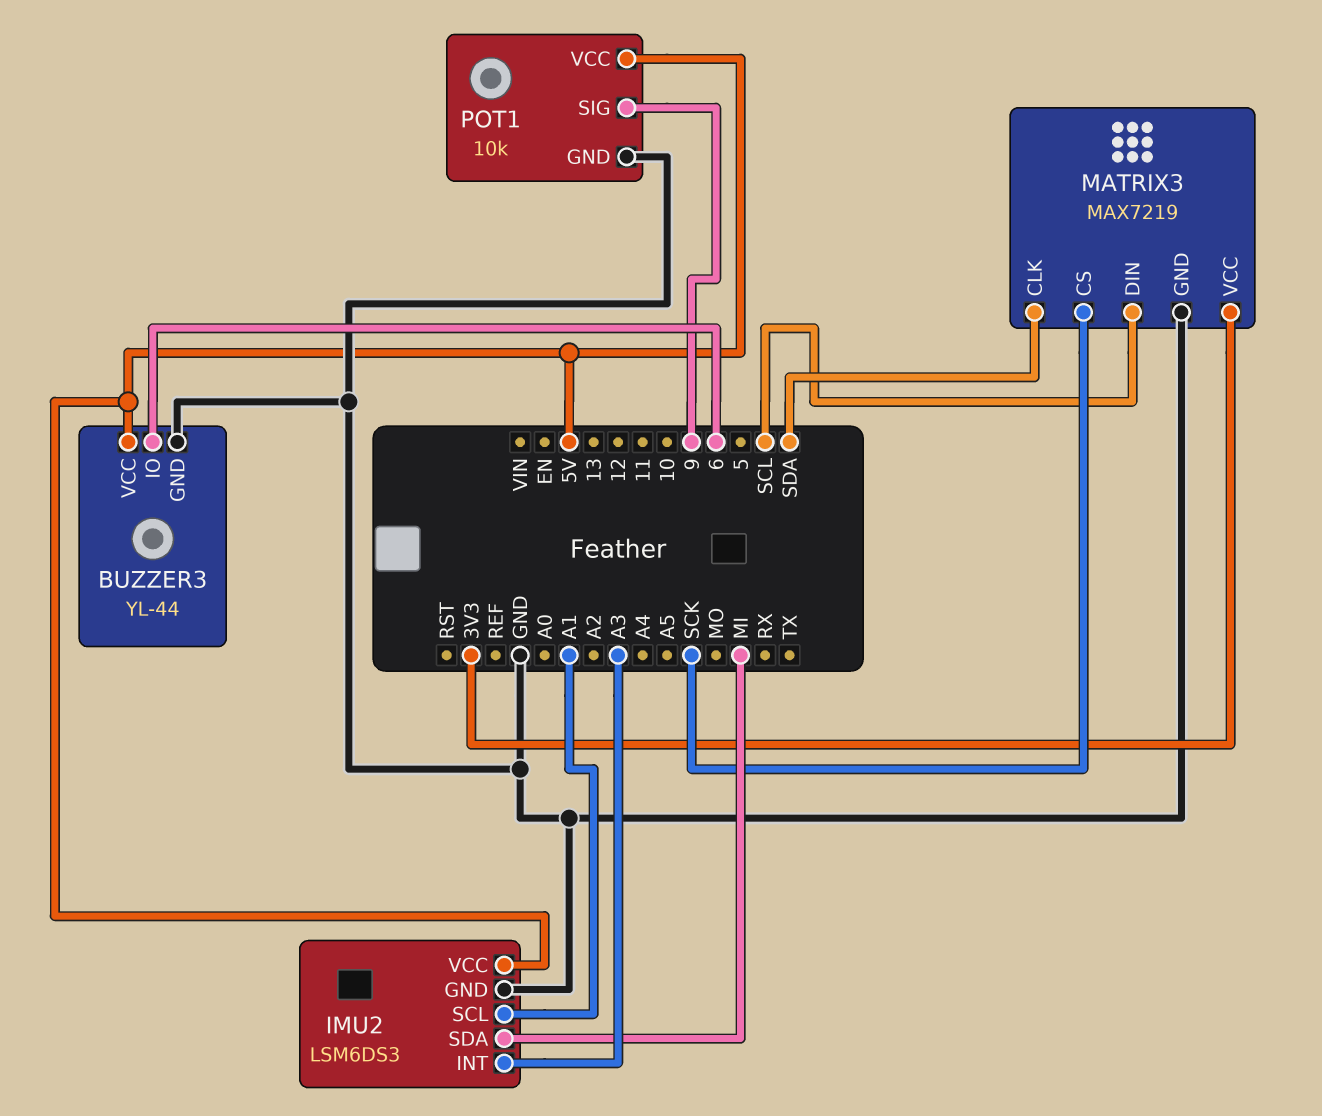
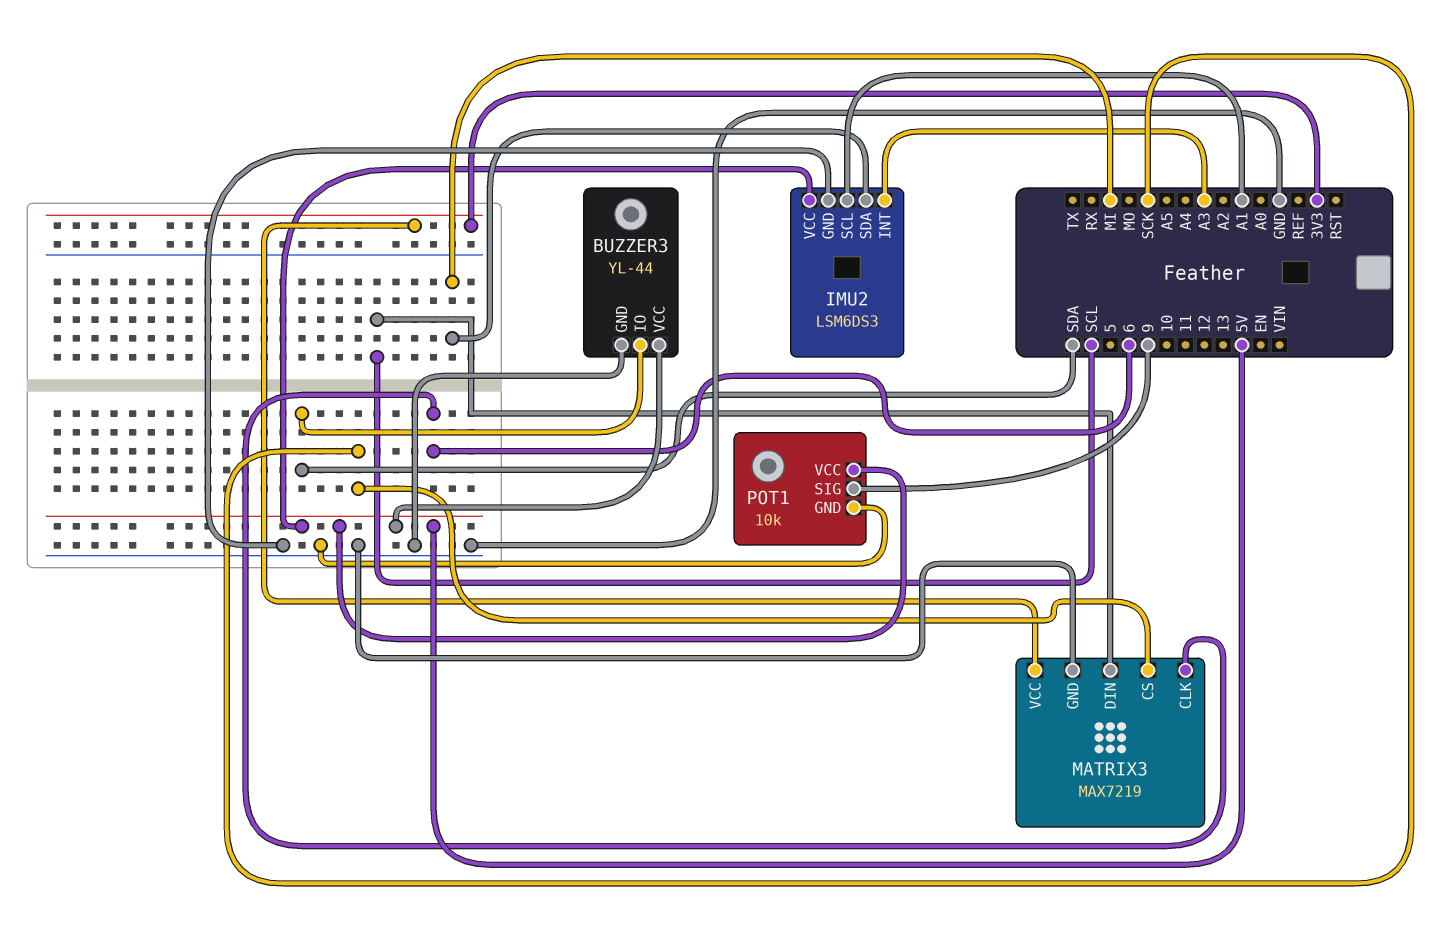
BUZZER3 pin IO: 6 -> SDA
MATRIX3 pin CLK: SDA -> 6

